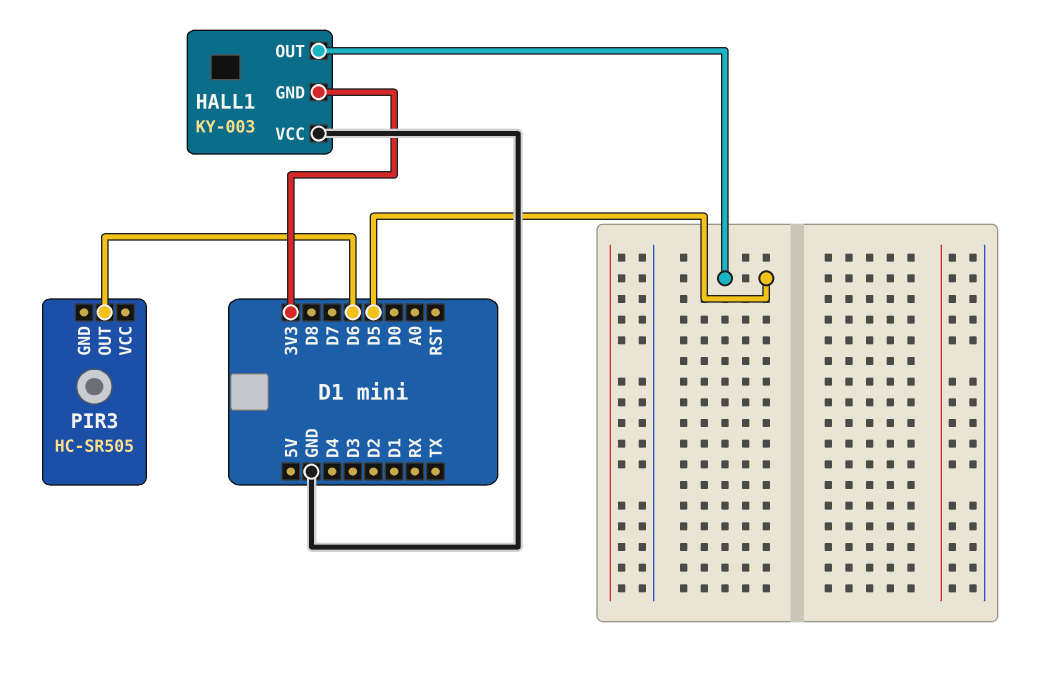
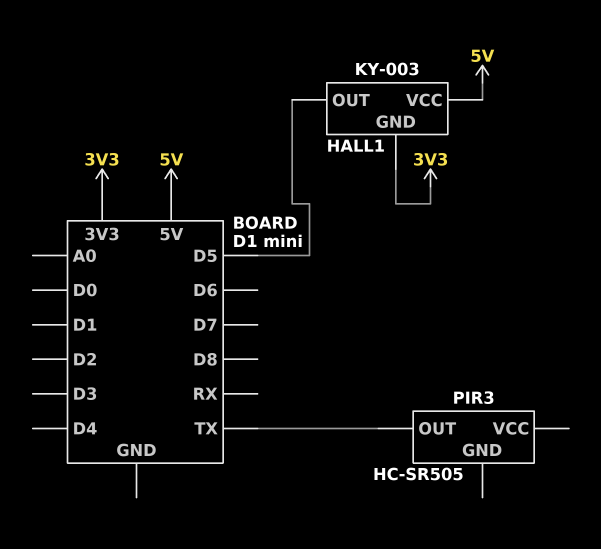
HALL1 pin VCC: GND -> 5V
PIR3 pin OUT: D6 -> TX

